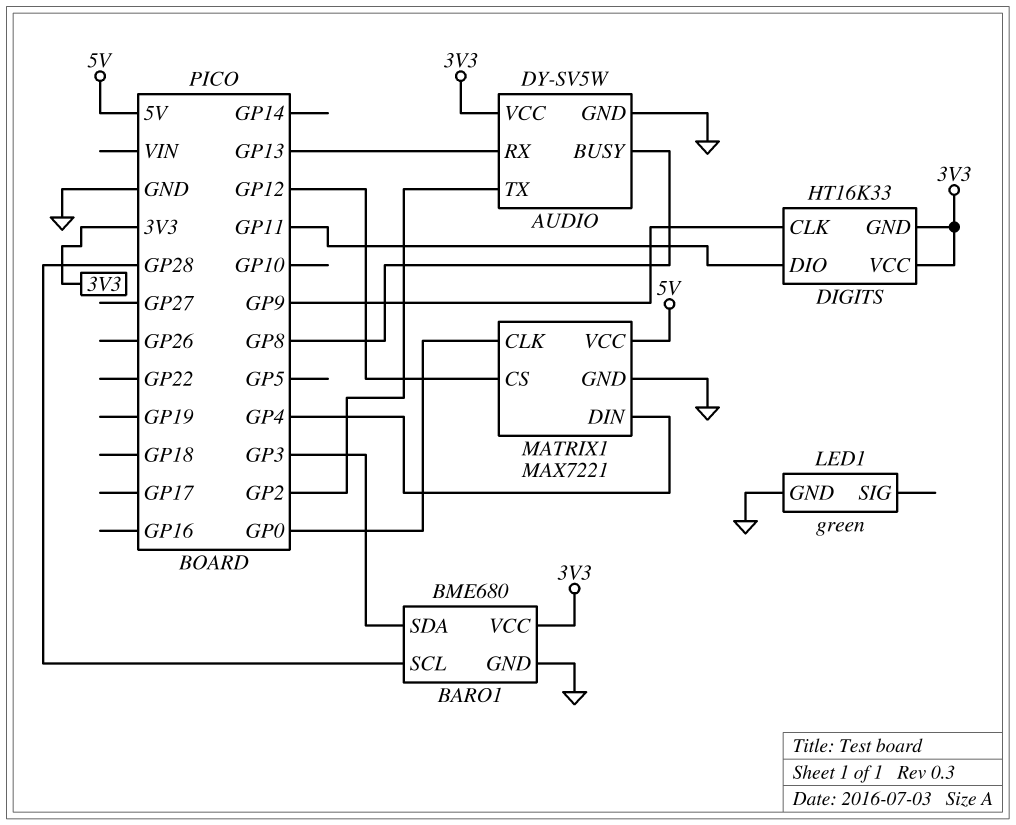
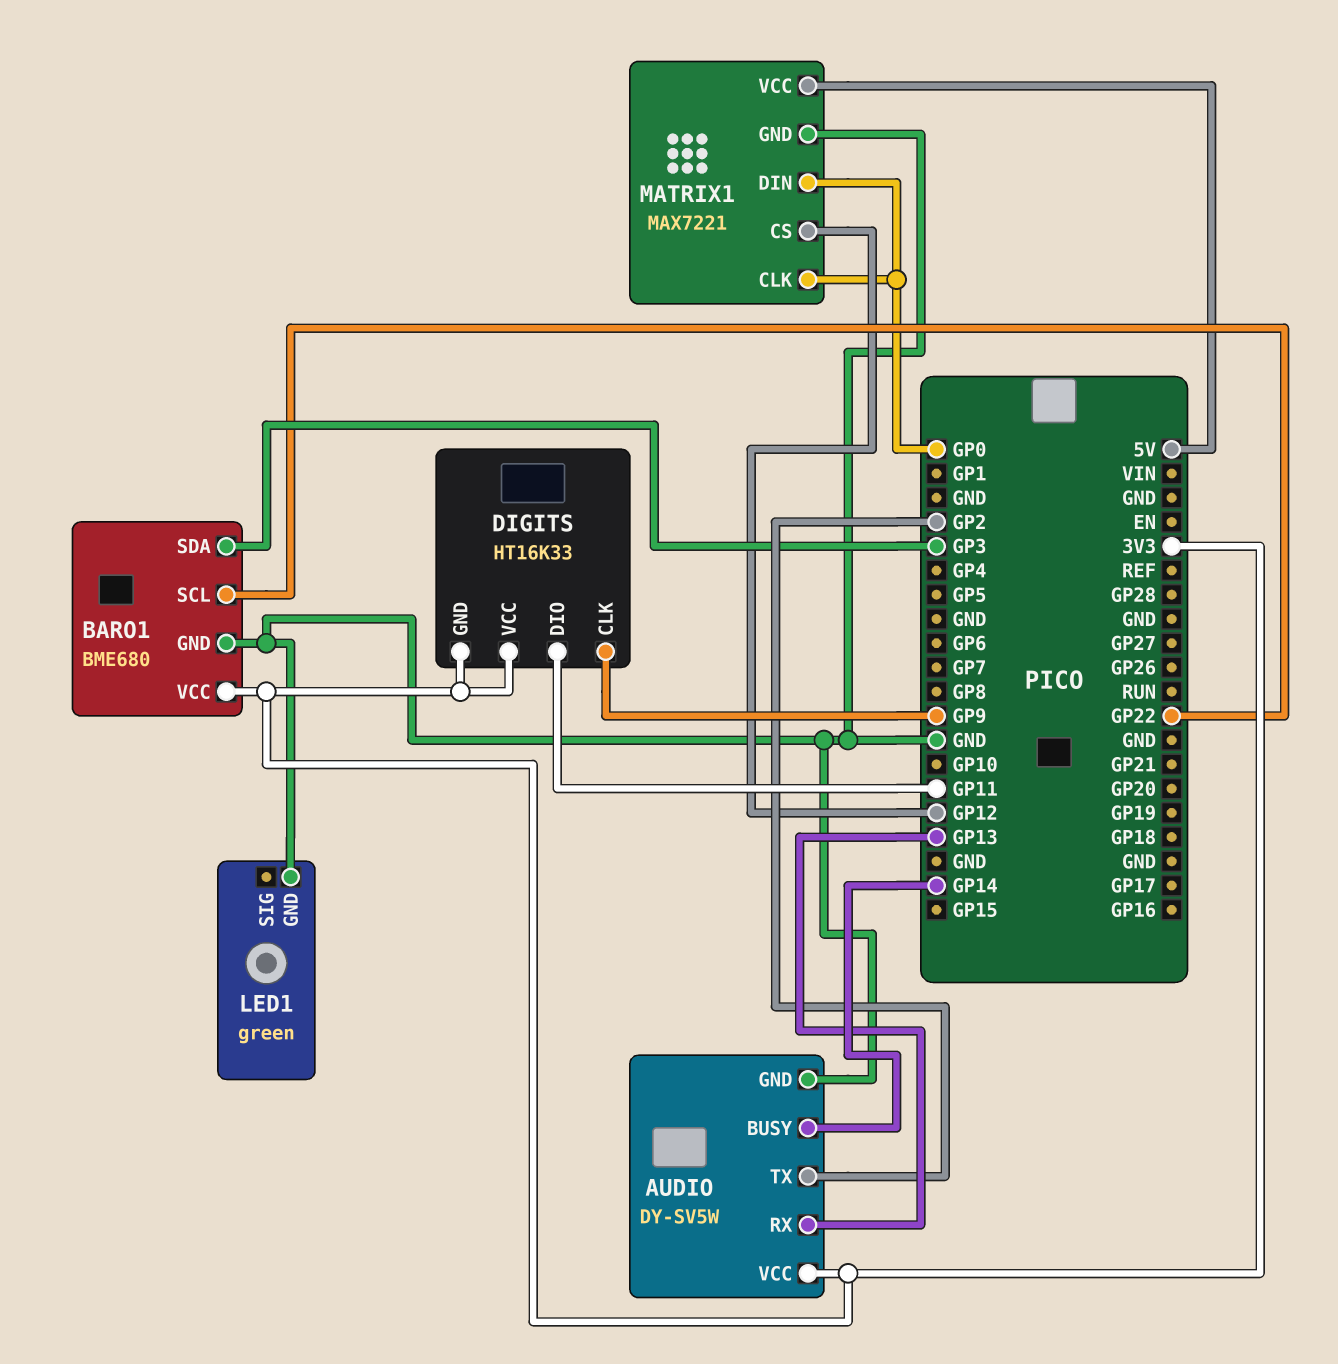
AUDIO pin BUSY: GP8 -> GP14
BARO1 pin SCL: GP28 -> GP22
MATRIX1 pin DIN: GP4 -> GP0

